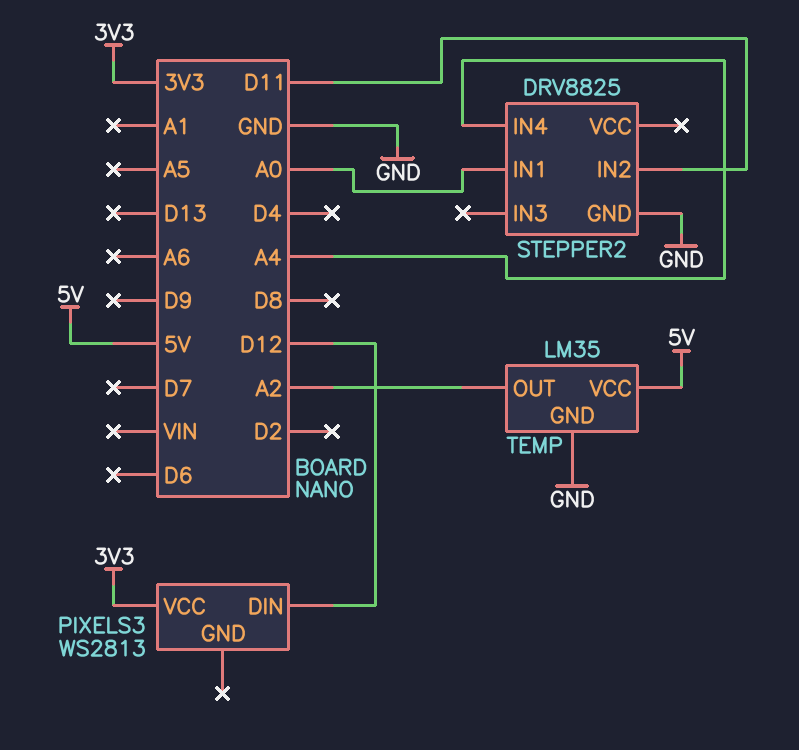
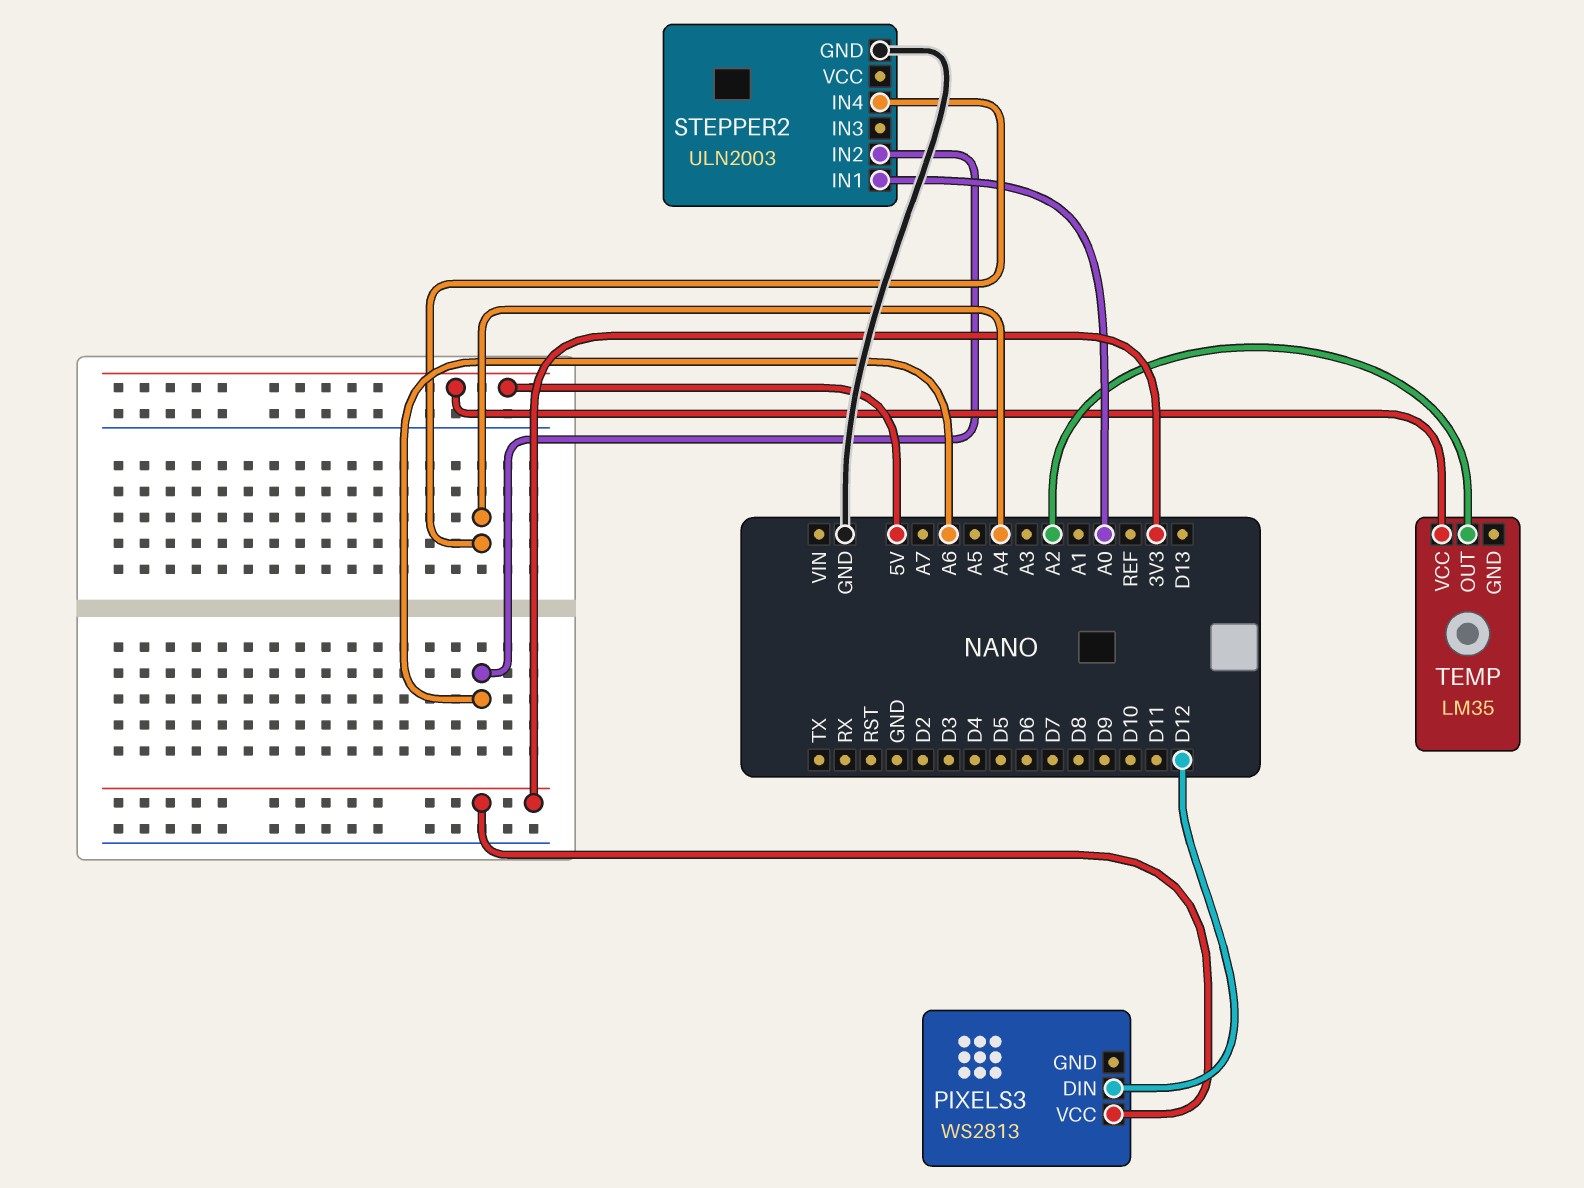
STEPPER2: DRV8825 -> ULN2003
STEPPER2 pin IN2: D11 -> A6
TEMP pin GND: GND -> none

